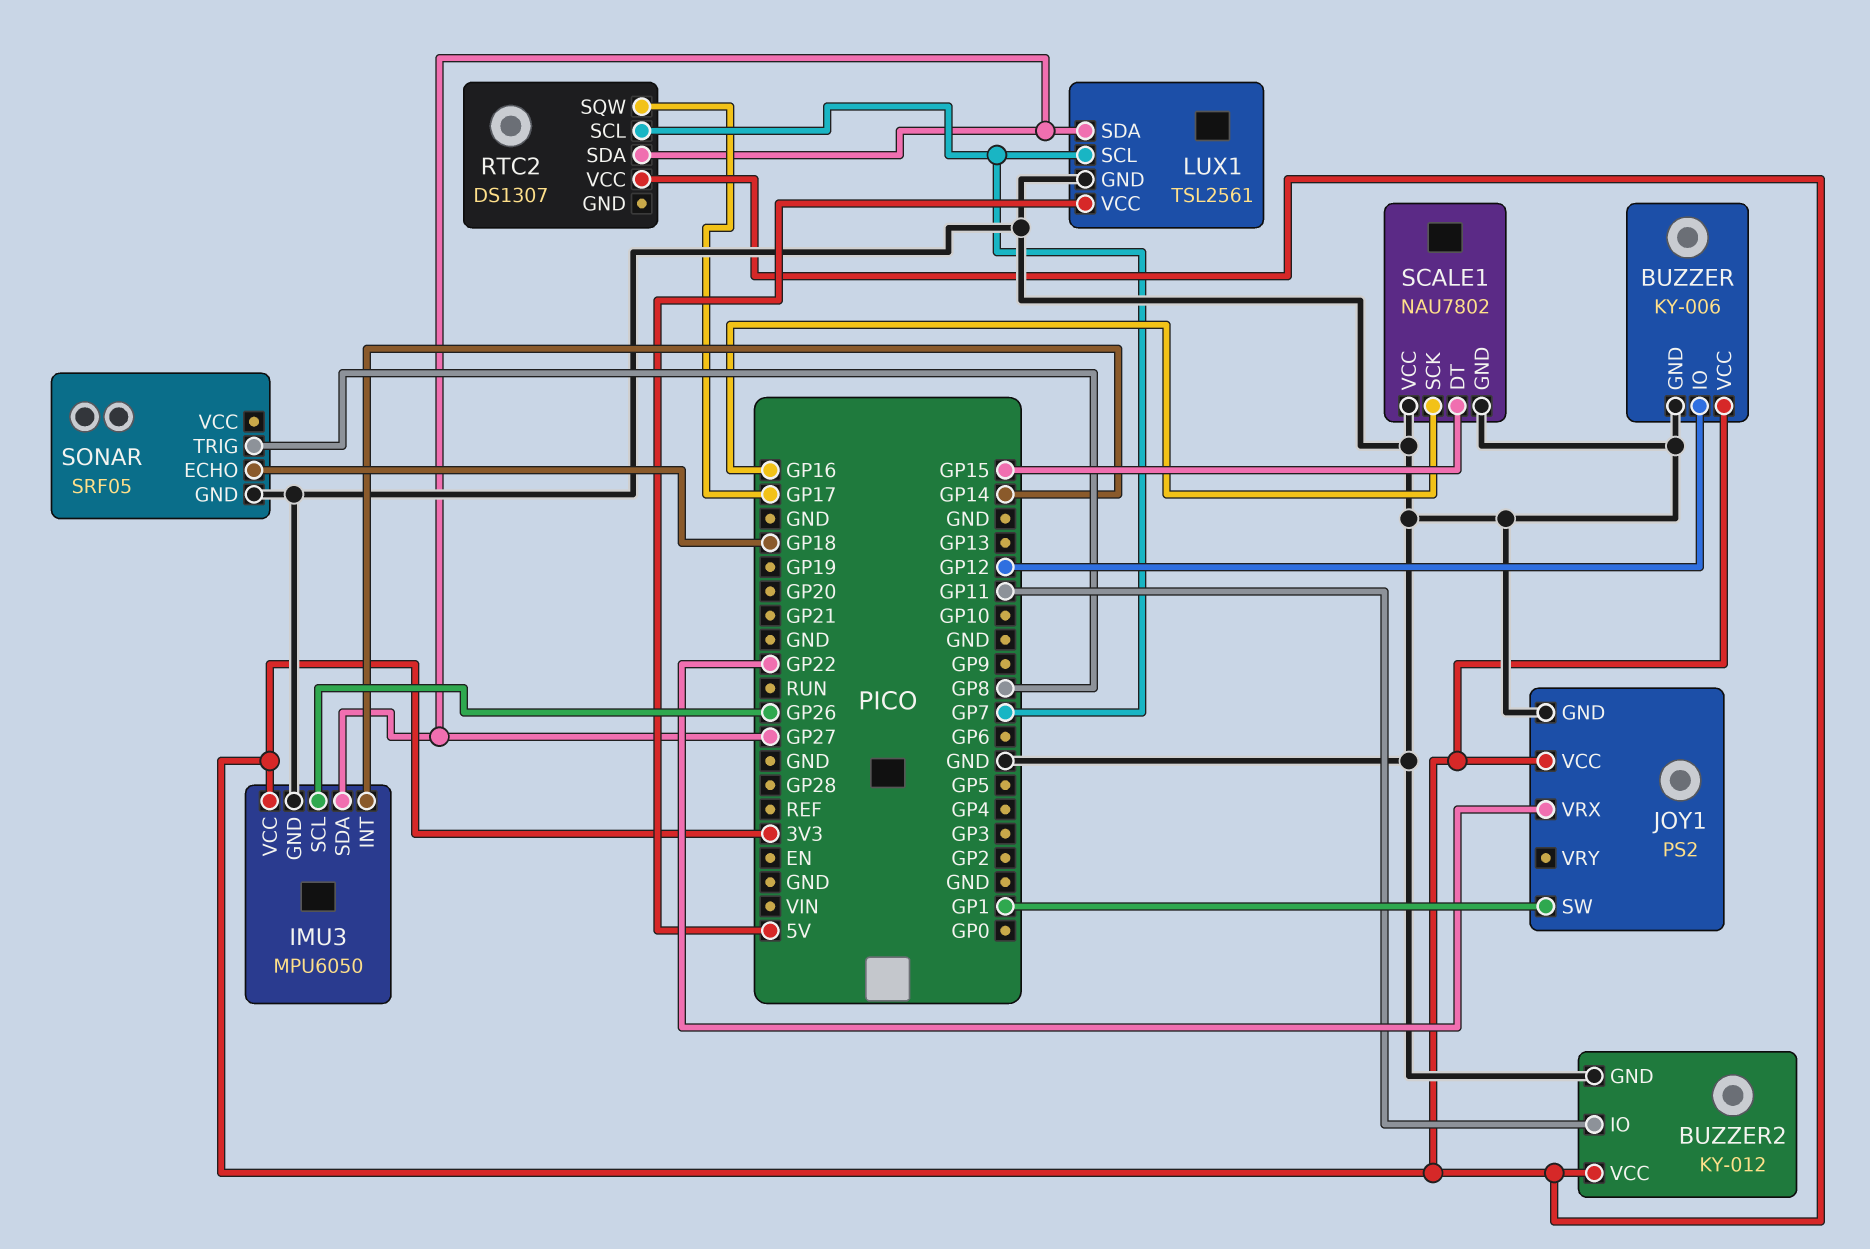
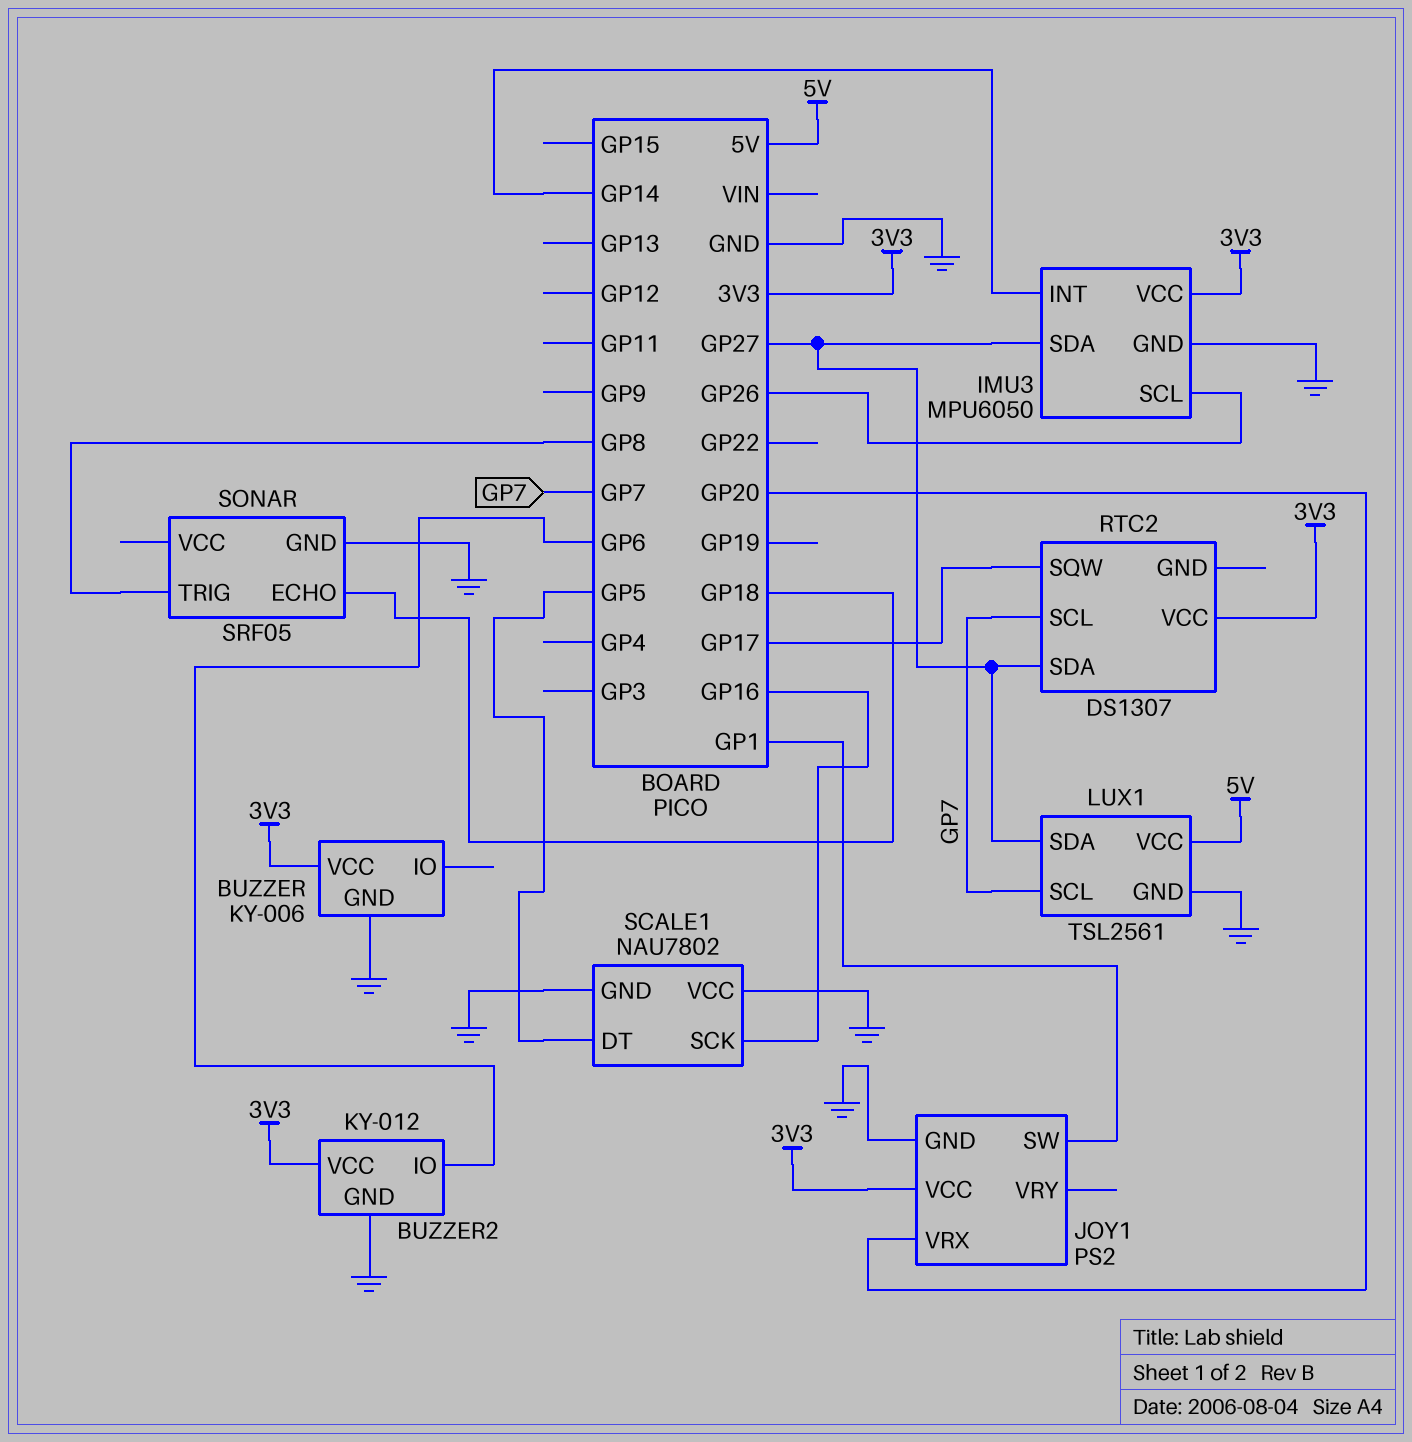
BUZZER pin IO: GP12 -> none
BUZZER2 pin IO: GP11 -> GP6
JOY1 pin VRX: GP22 -> GP20
SCALE1 pin DT: GP15 -> GP5

